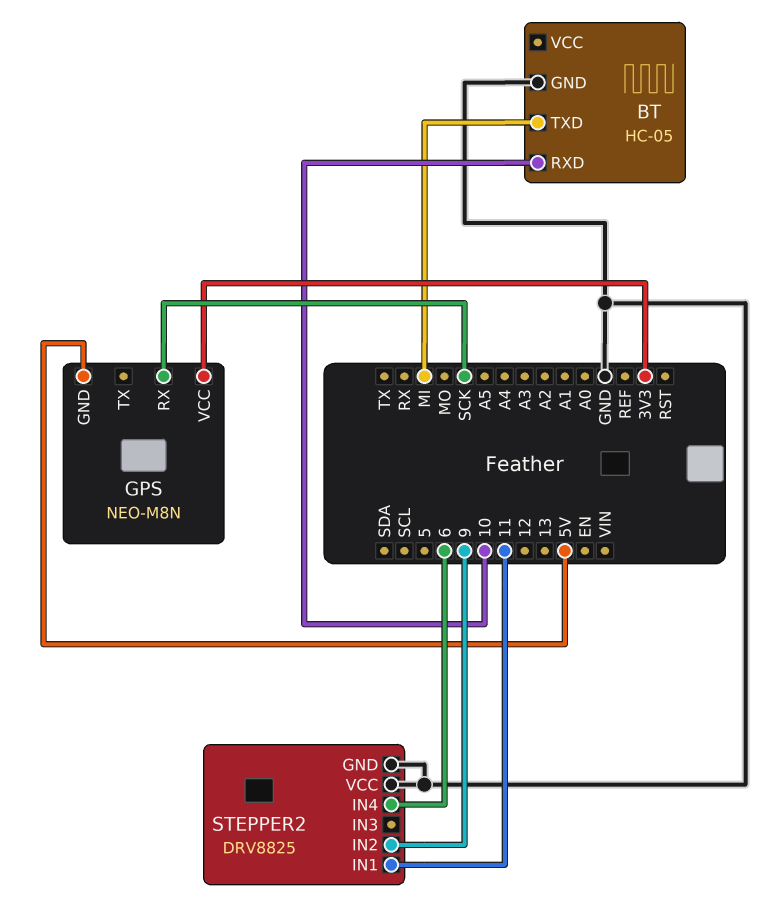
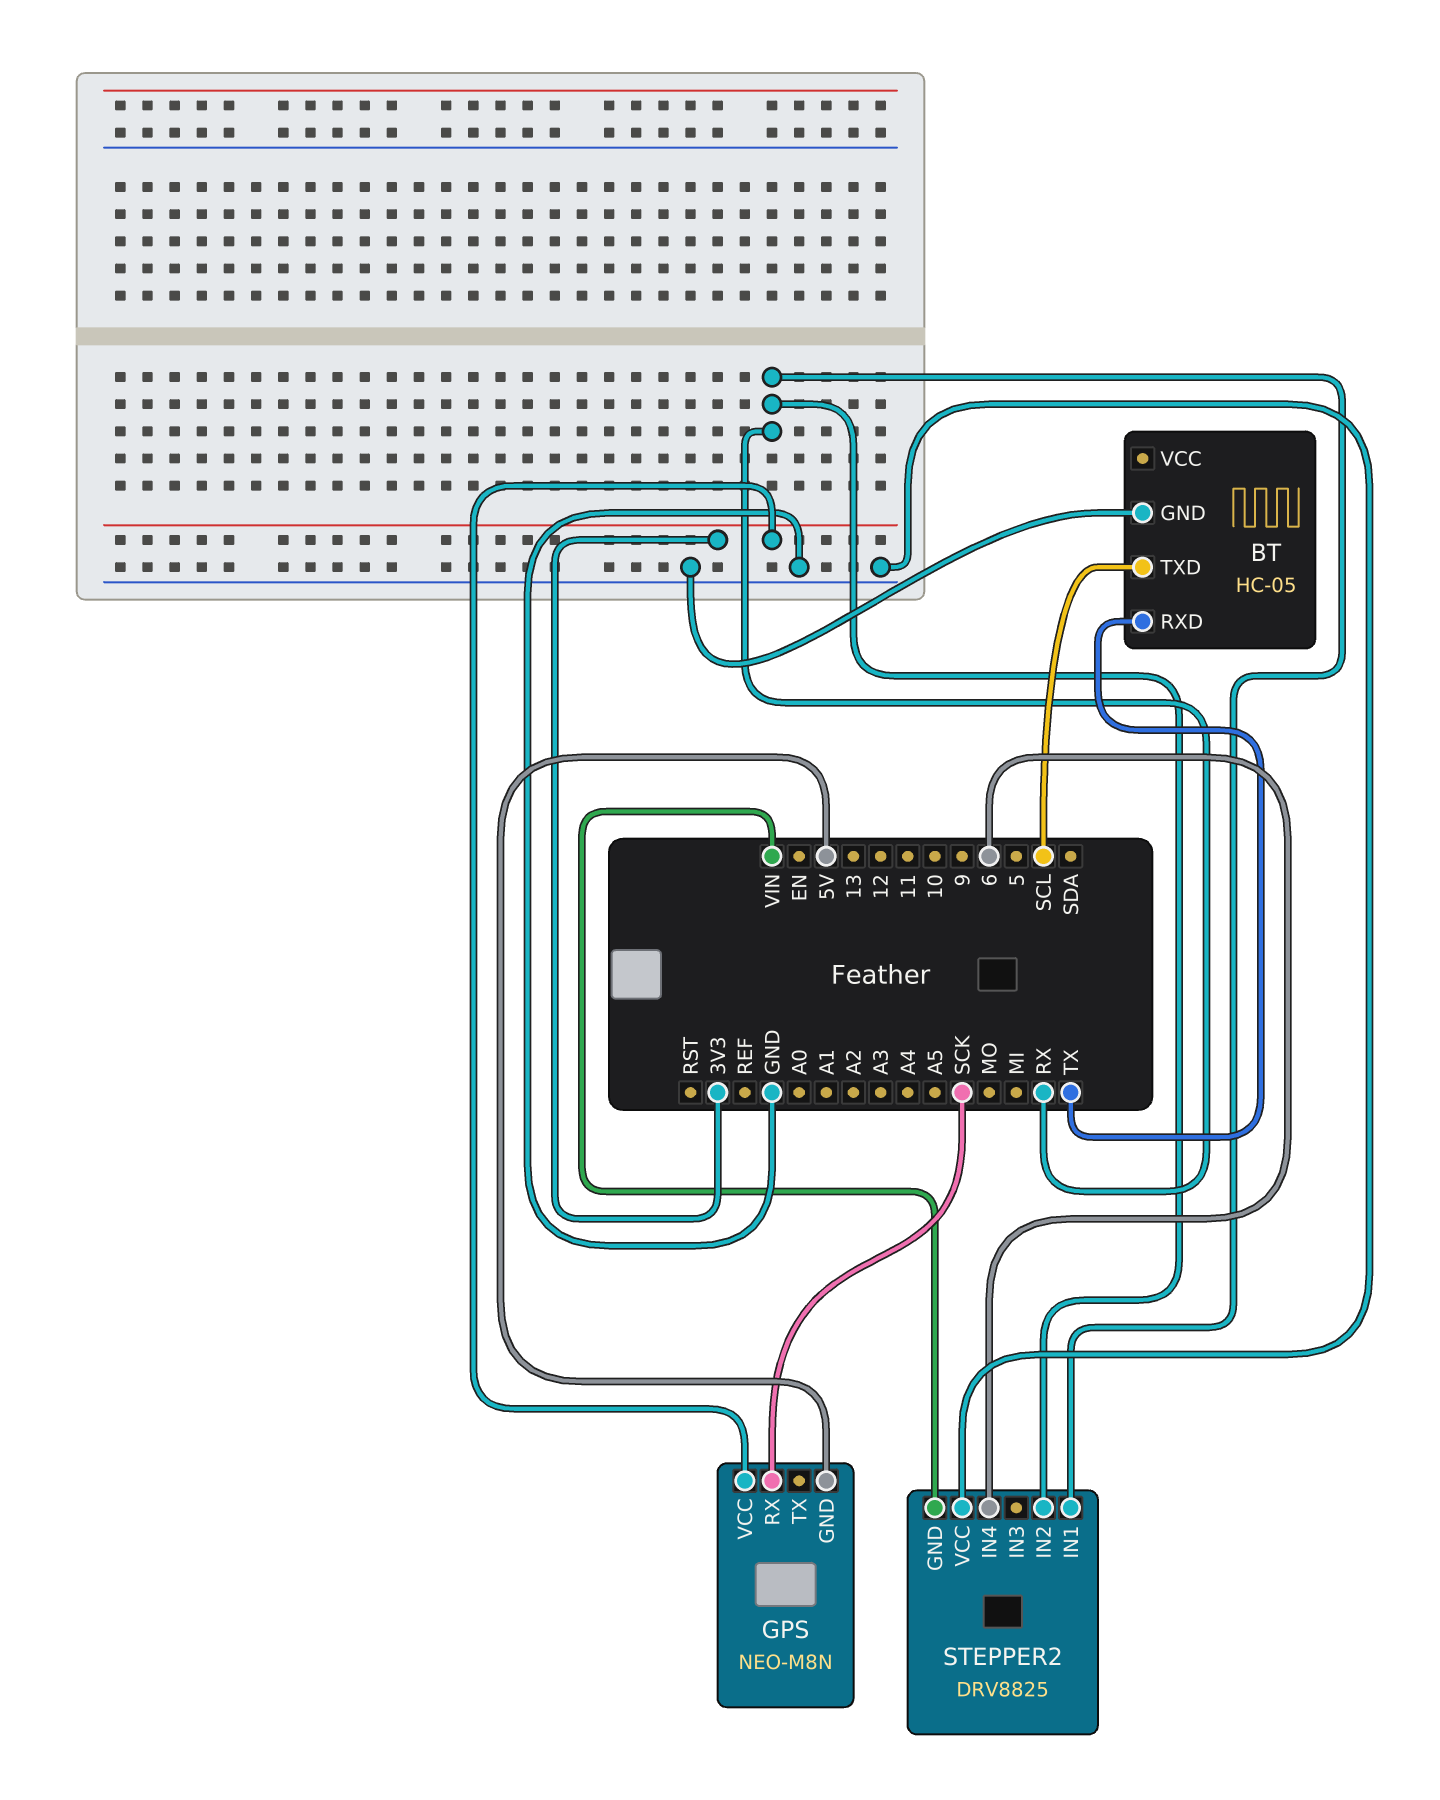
BT pin RXD: 10 -> TX
BT pin TXD: MI -> SCL
STEPPER2 pin GND: GND -> VIN
STEPPER2 pin IN1: 11 -> RX
STEPPER2 pin IN2: 9 -> RX

